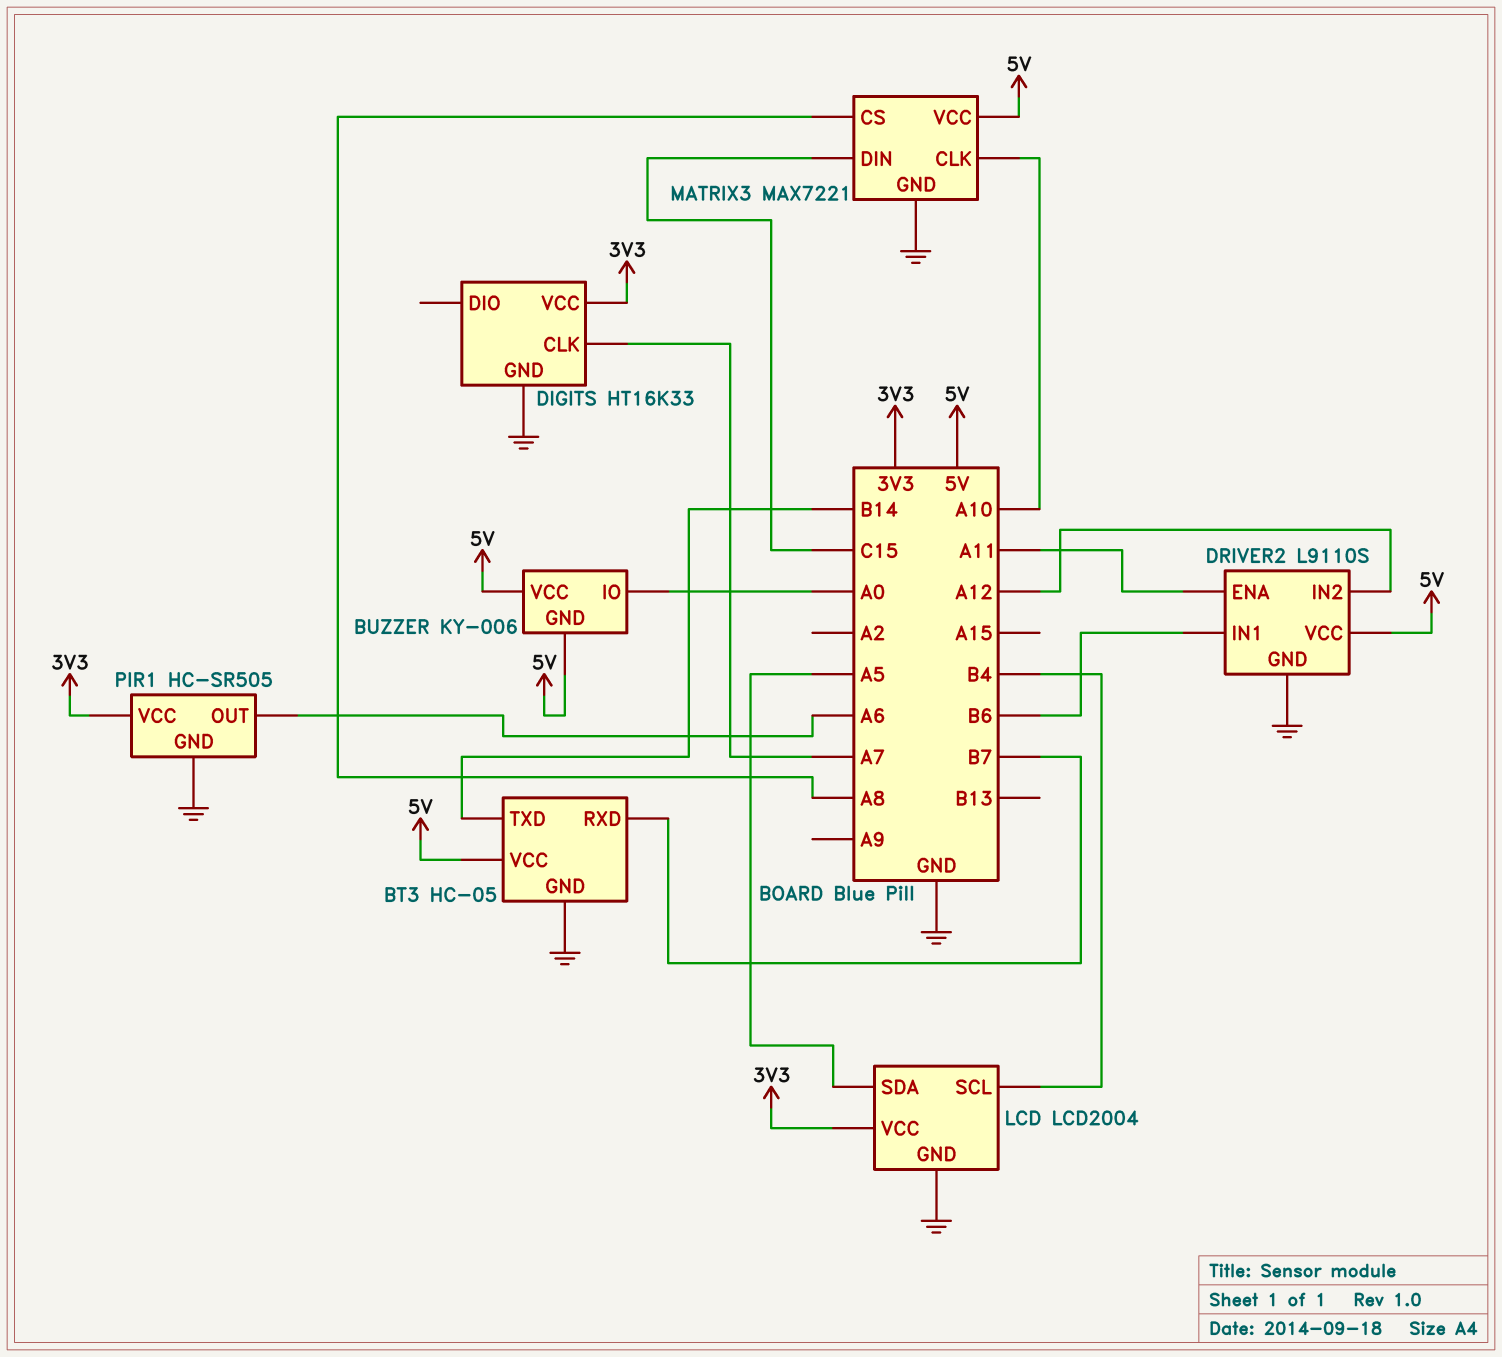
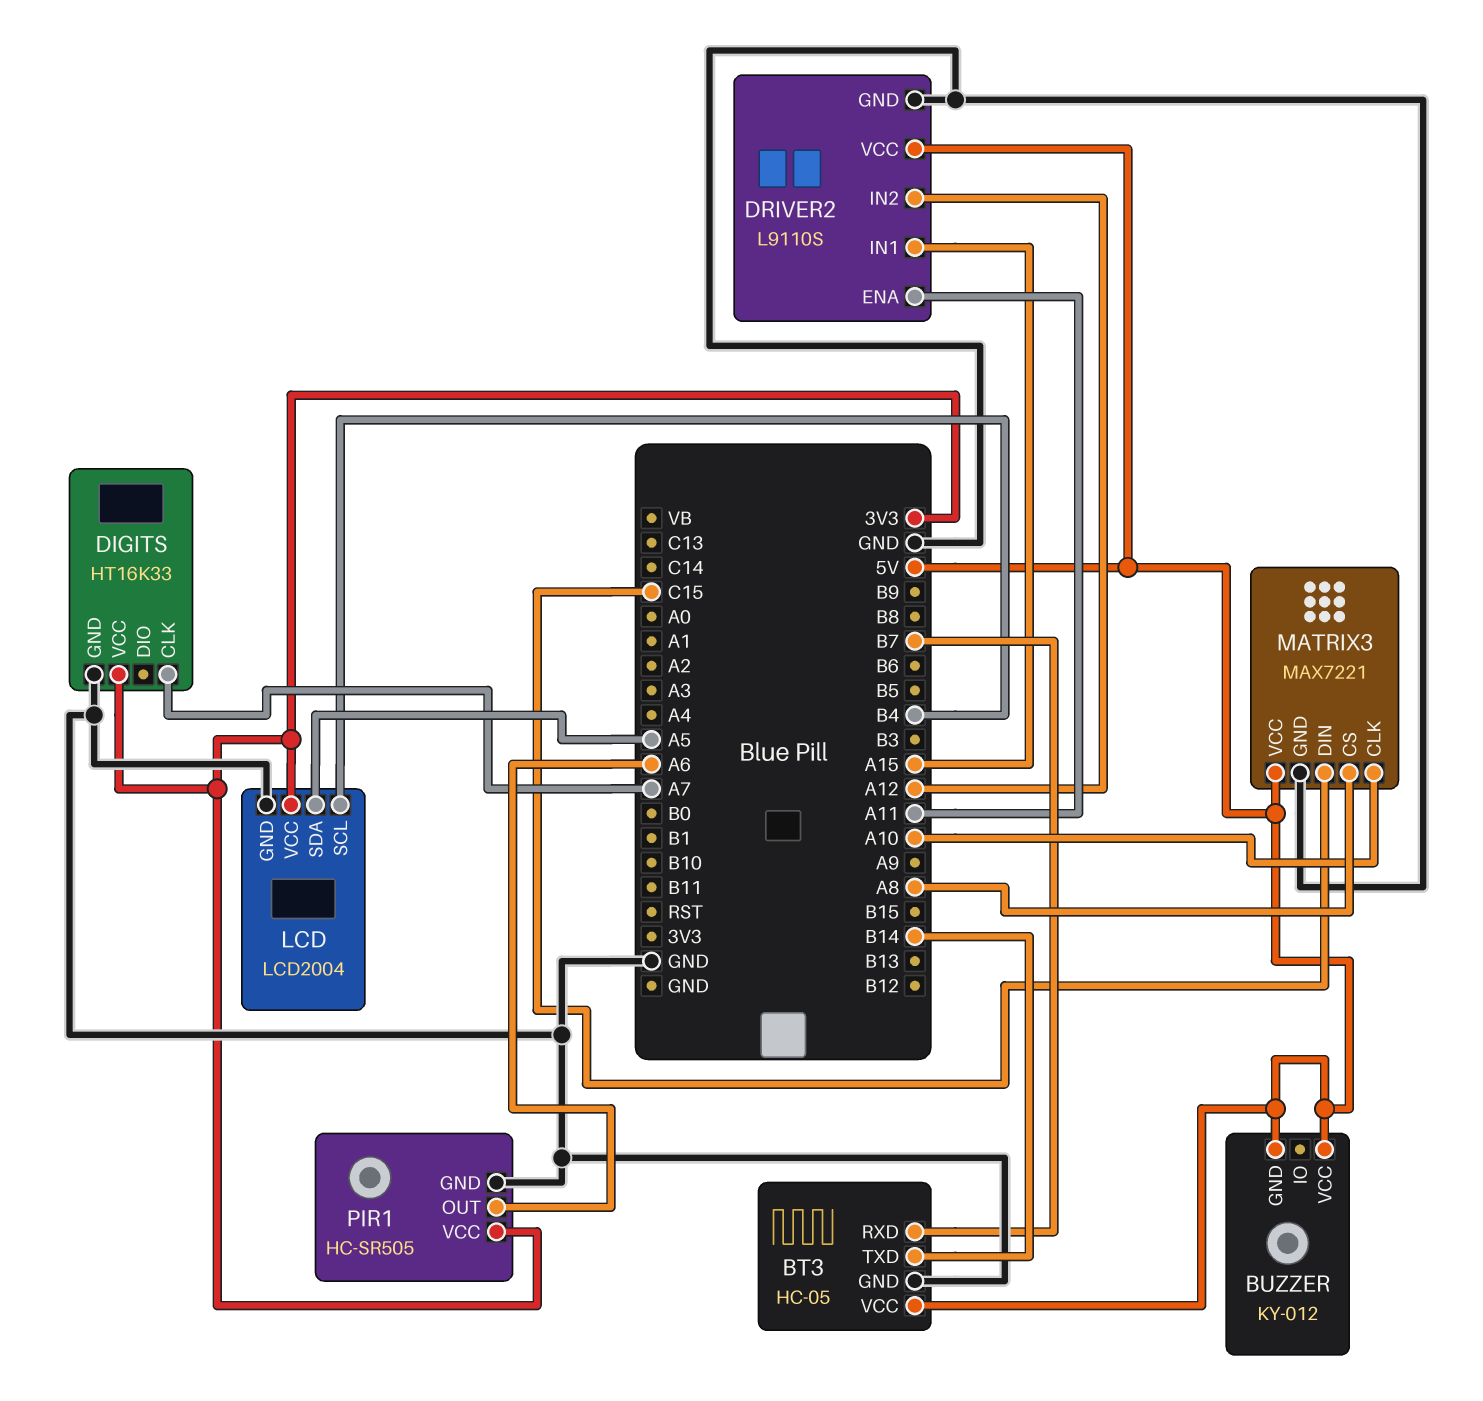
BUZZER: KY-006 -> KY-012
BUZZER pin IO: A0 -> none
DRIVER2 pin IN1: B6 -> A15

